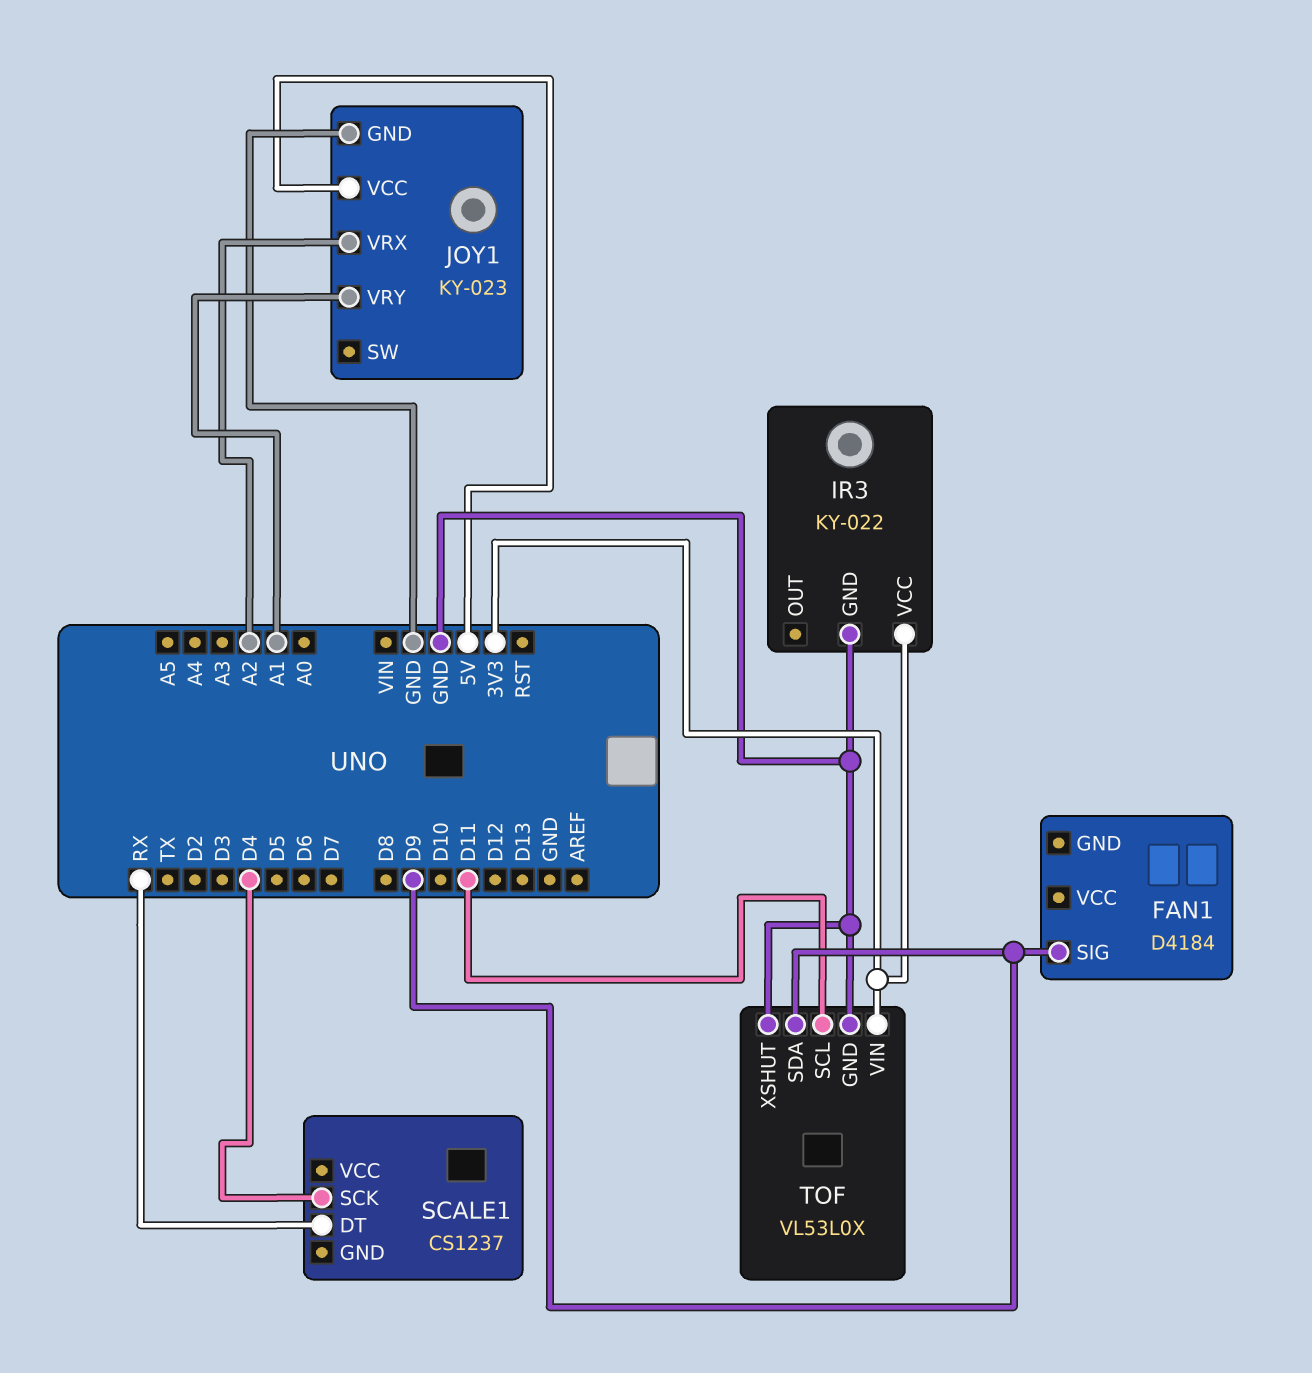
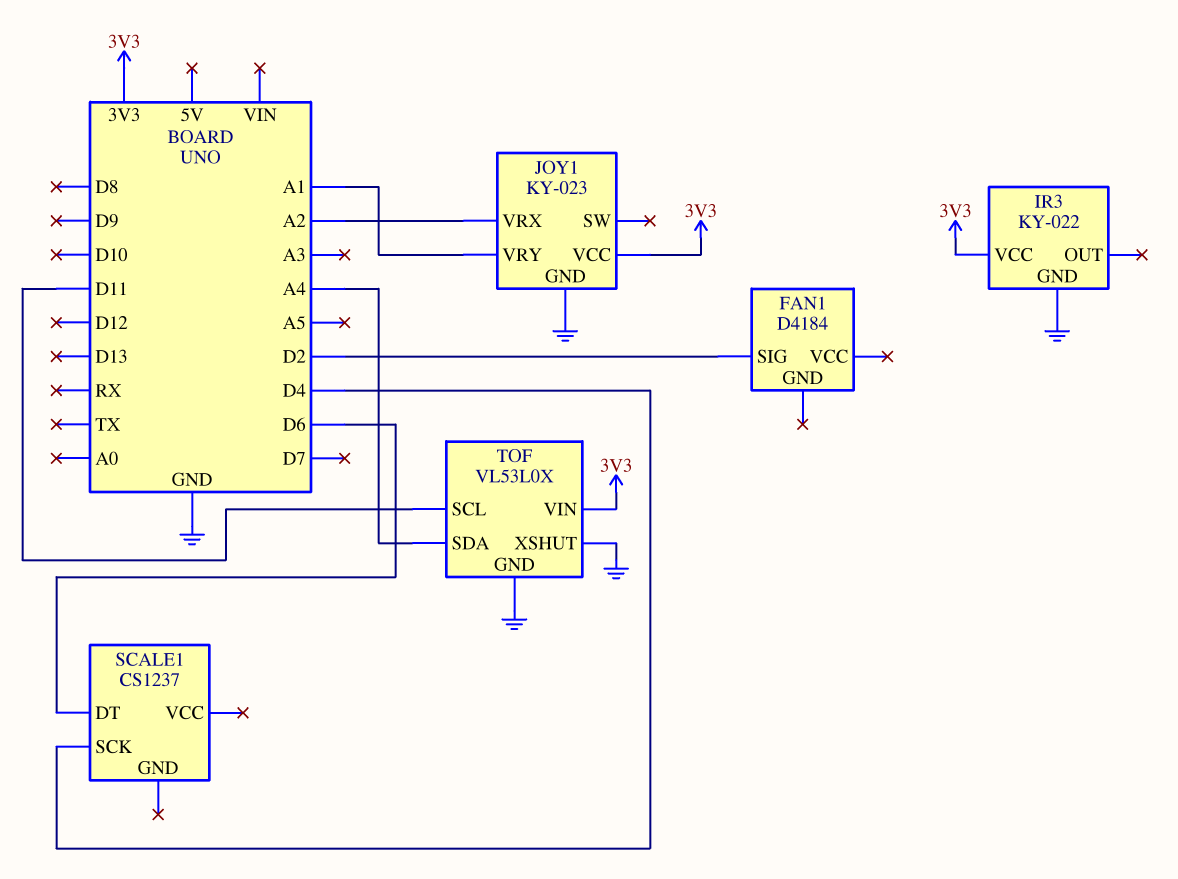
FAN1 pin SIG: D9 -> D2
JOY1 pin VCC: 5V -> 3V3
SCALE1 pin DT: RX -> D6
TOF pin SDA: D9 -> A4

